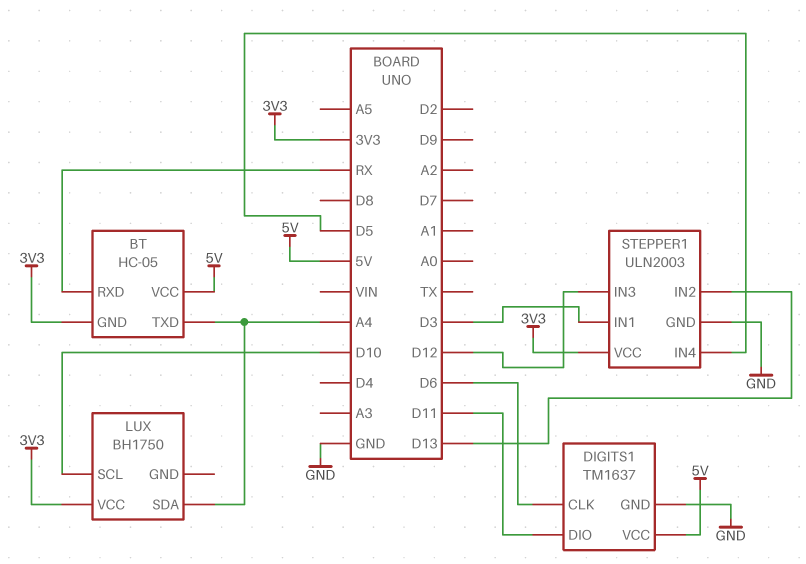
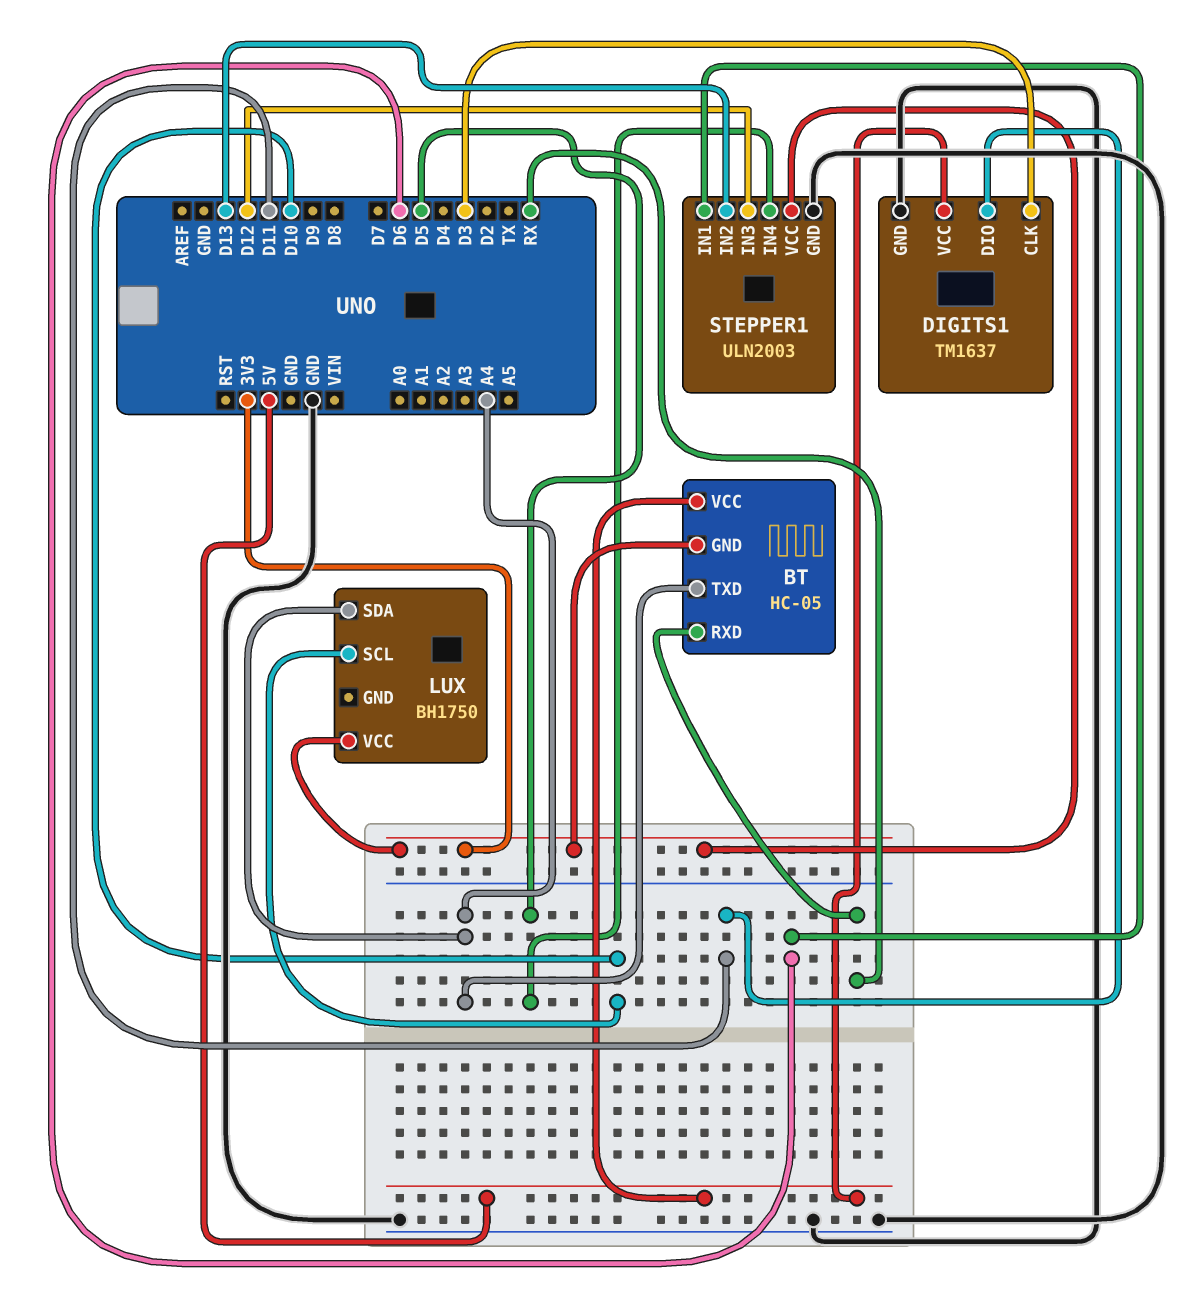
DIGITS1 pin CLK: D6 -> D3
STEPPER1 pin IN1: D3 -> D6

